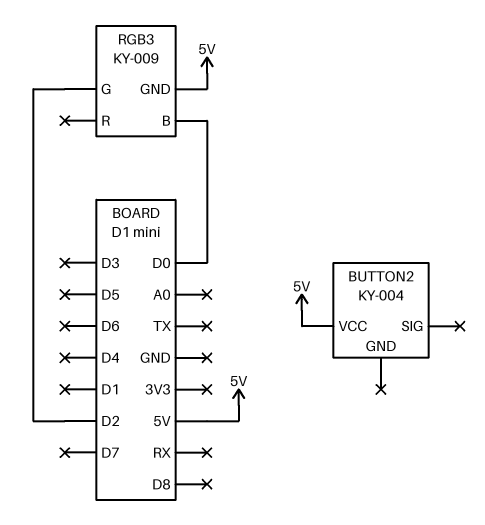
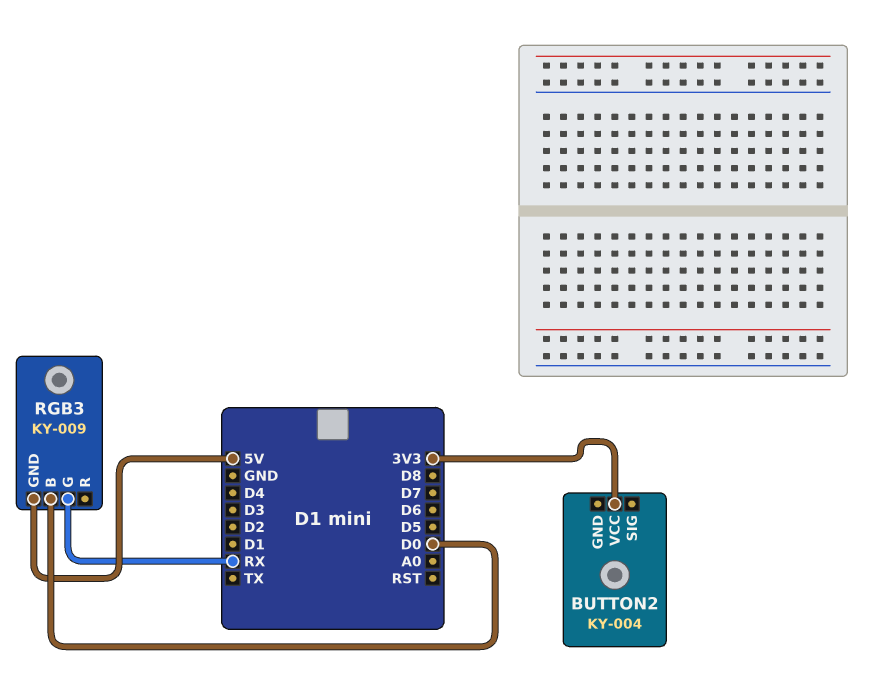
BUTTON2 pin VCC: 5V -> 3V3
RGB3 pin G: D2 -> RX

